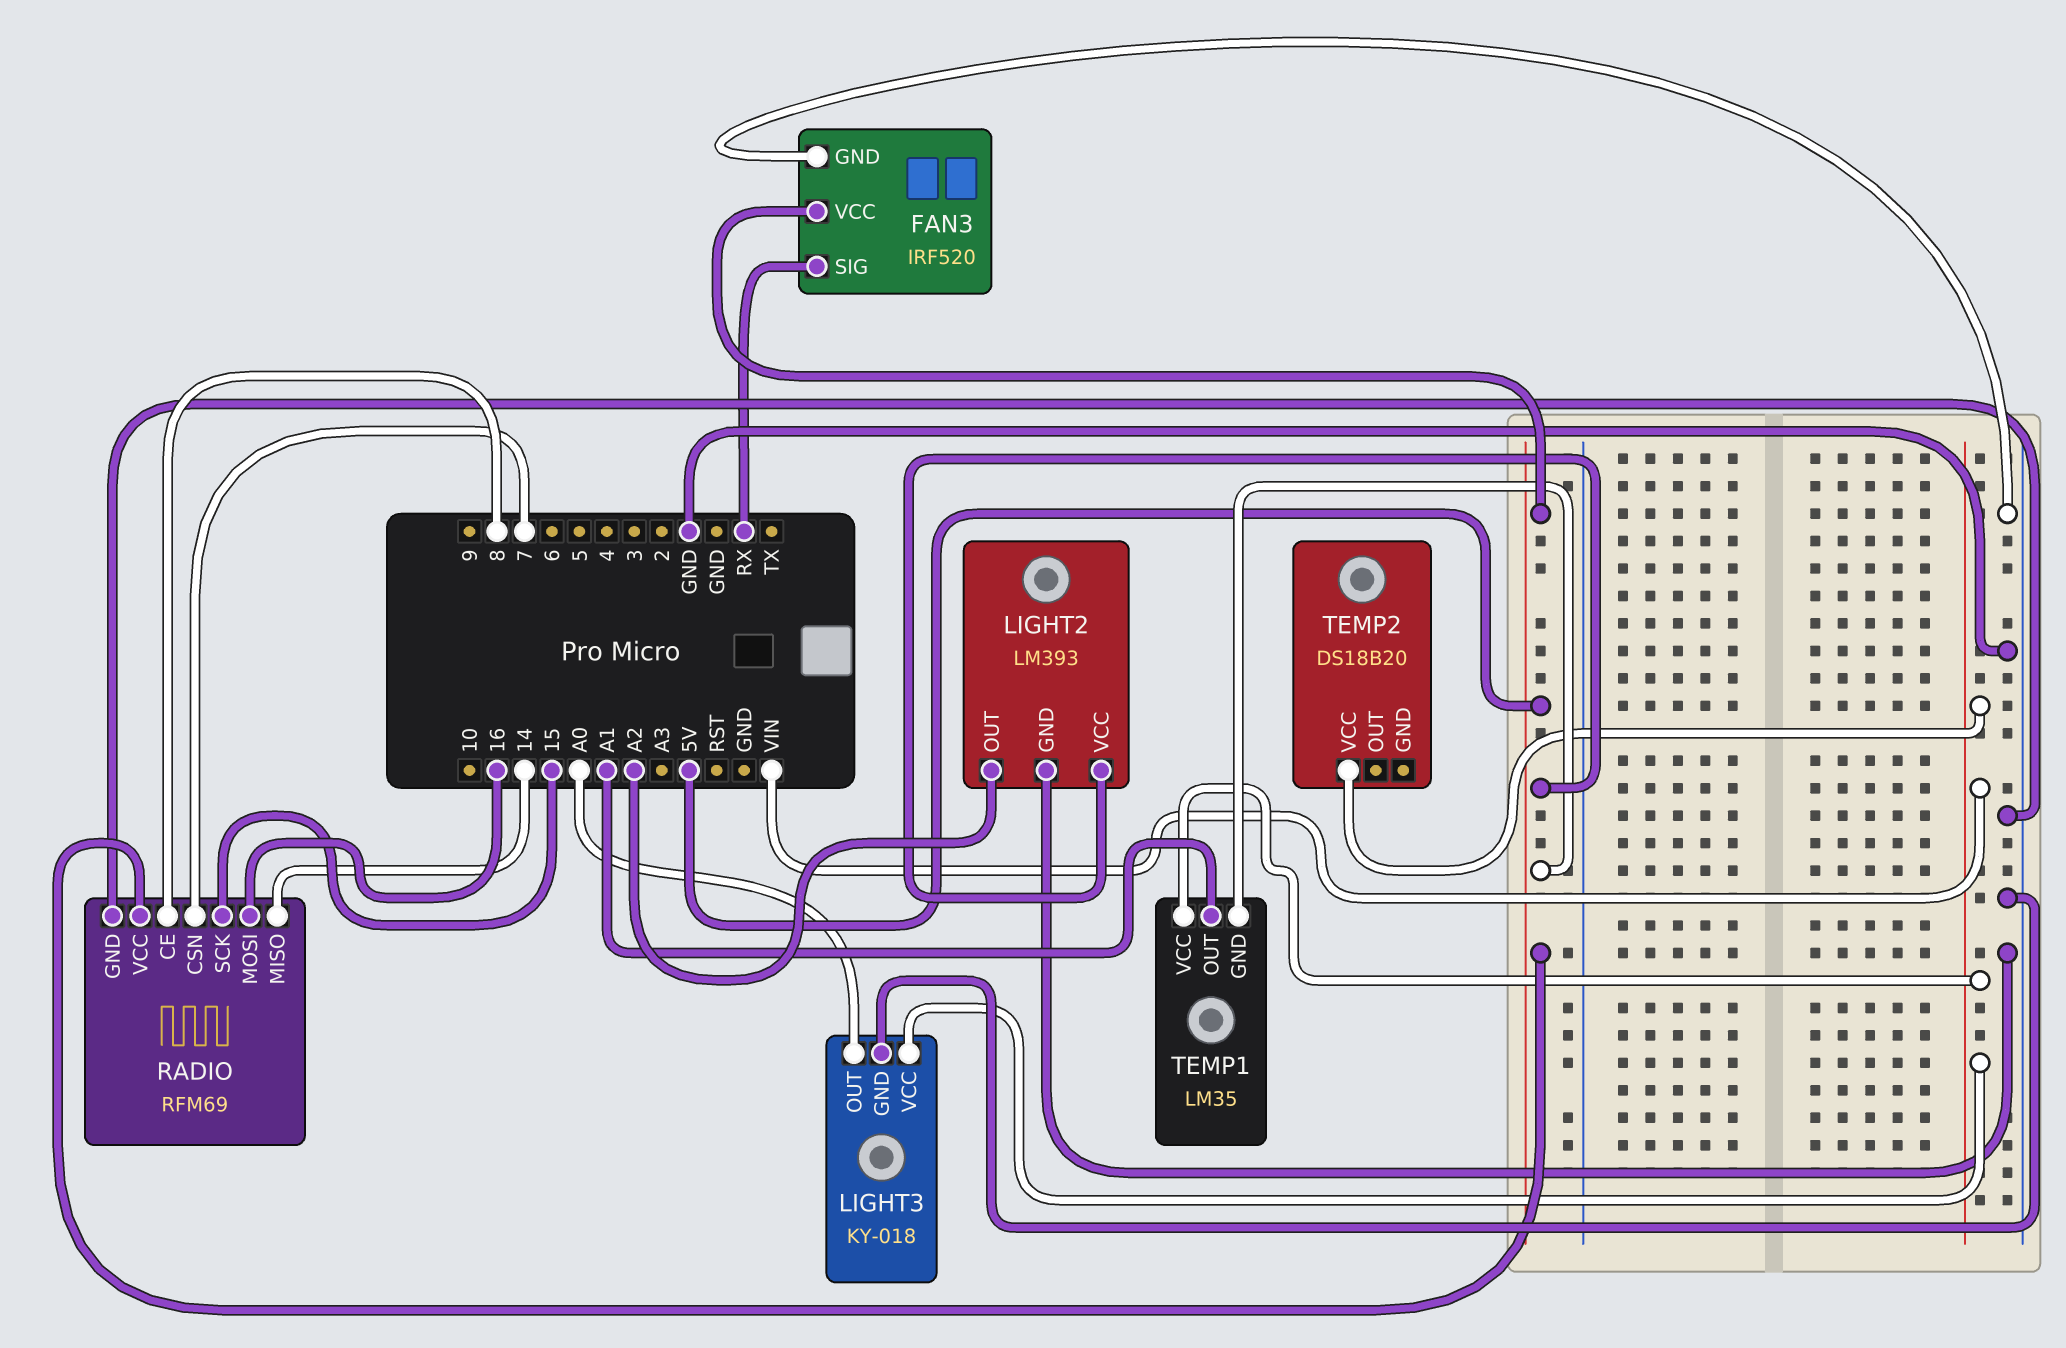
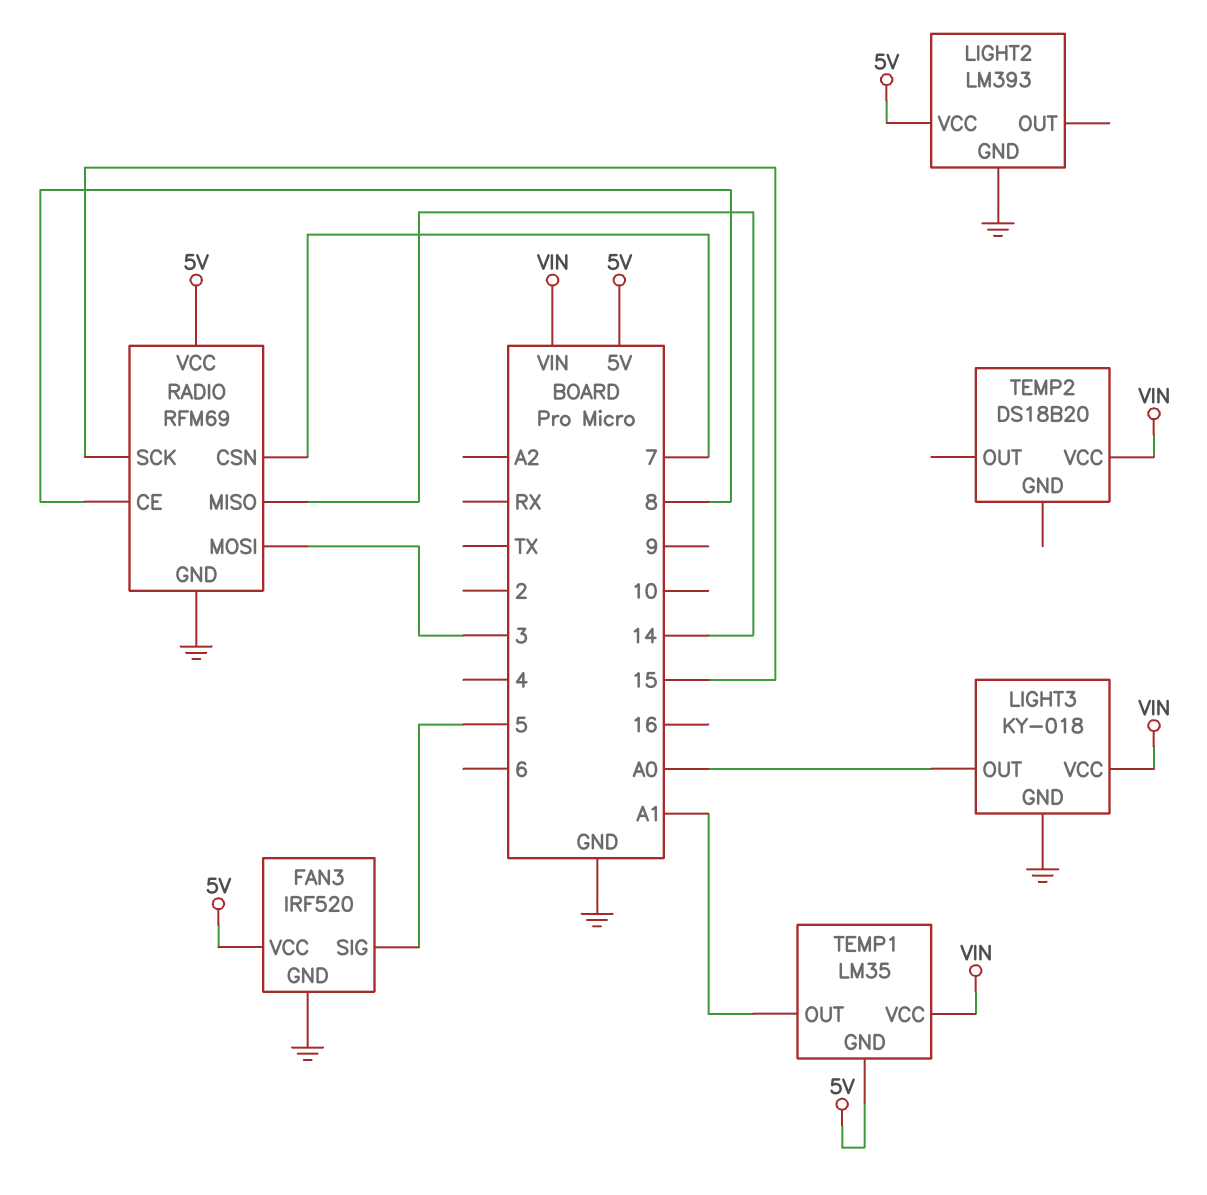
FAN3 pin SIG: RX -> 5
LIGHT2 pin OUT: A2 -> none
RADIO pin MOSI: 16 -> 3

